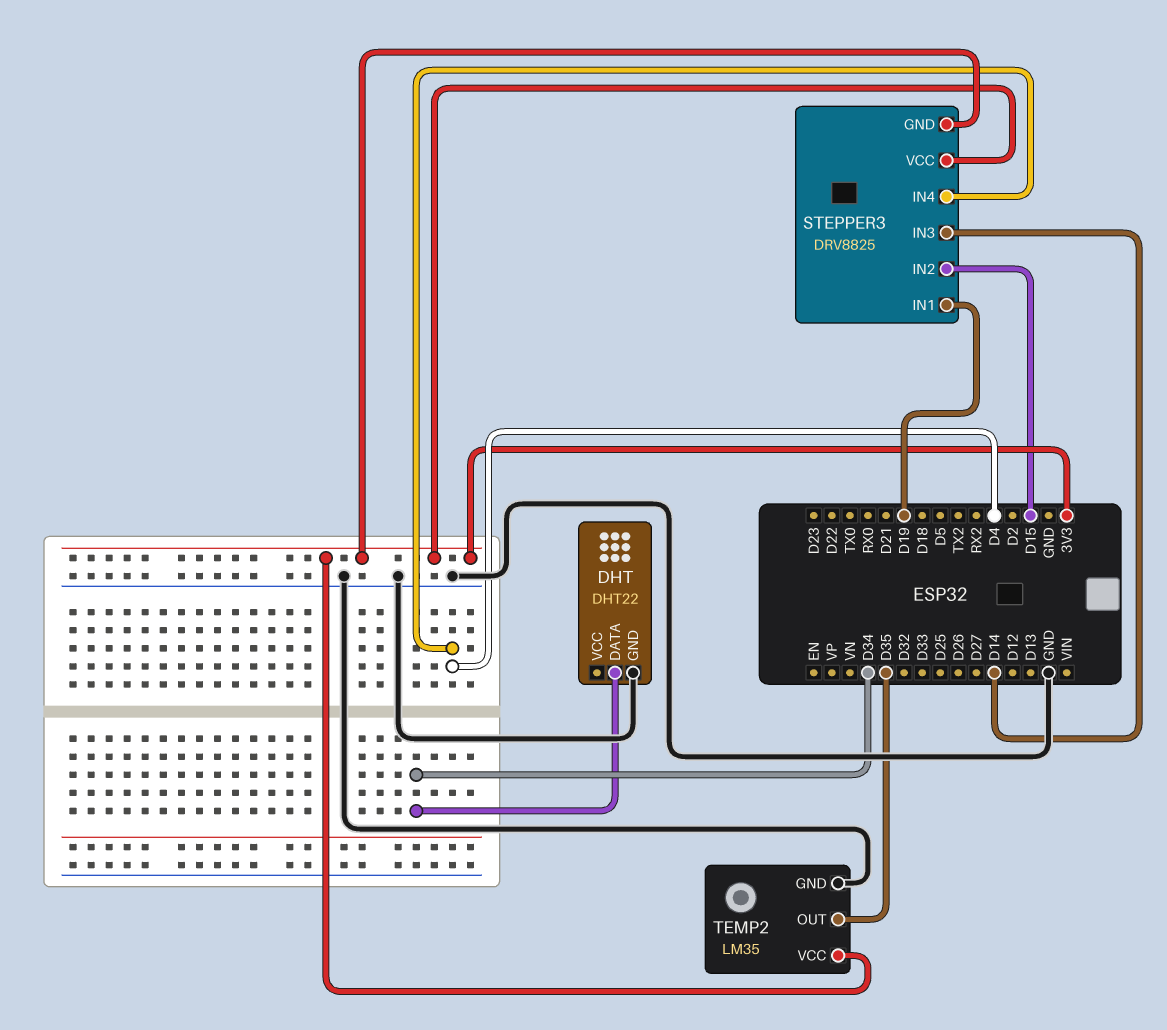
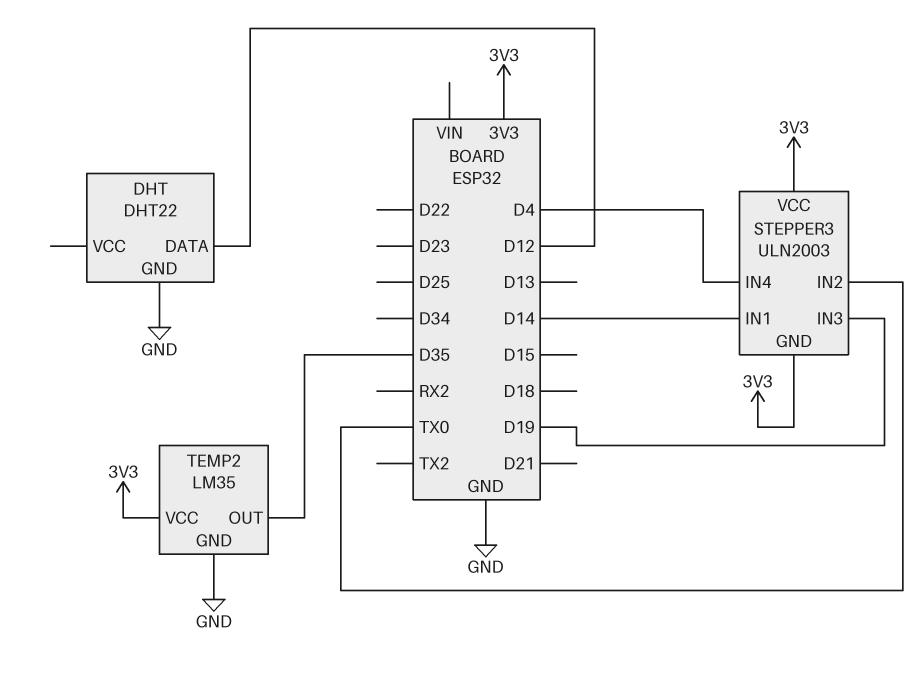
DHT pin DATA: D34 -> D12
STEPPER3: DRV8825 -> ULN2003
STEPPER3 pin IN1: D19 -> D14
STEPPER3 pin IN2: D15 -> TX0
STEPPER3 pin IN3: D14 -> D19

